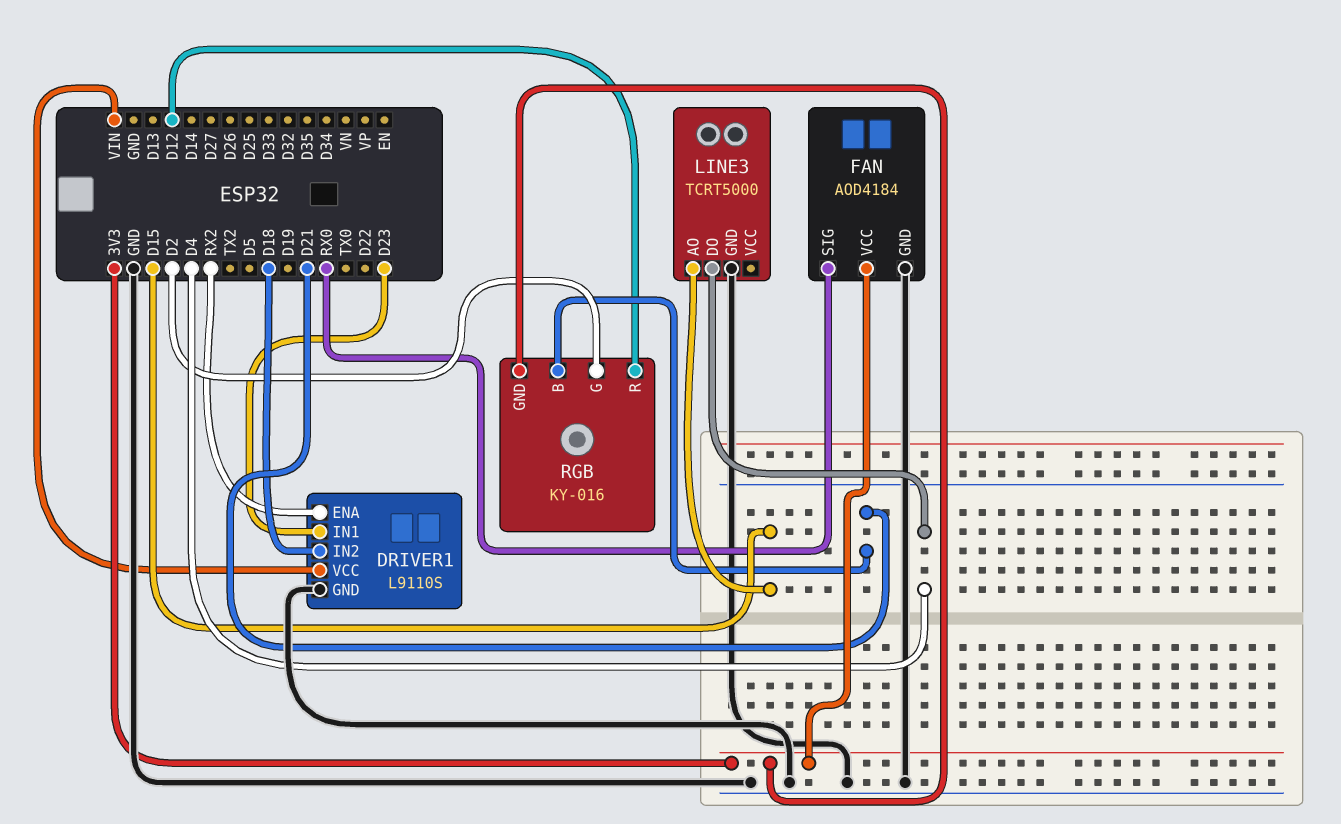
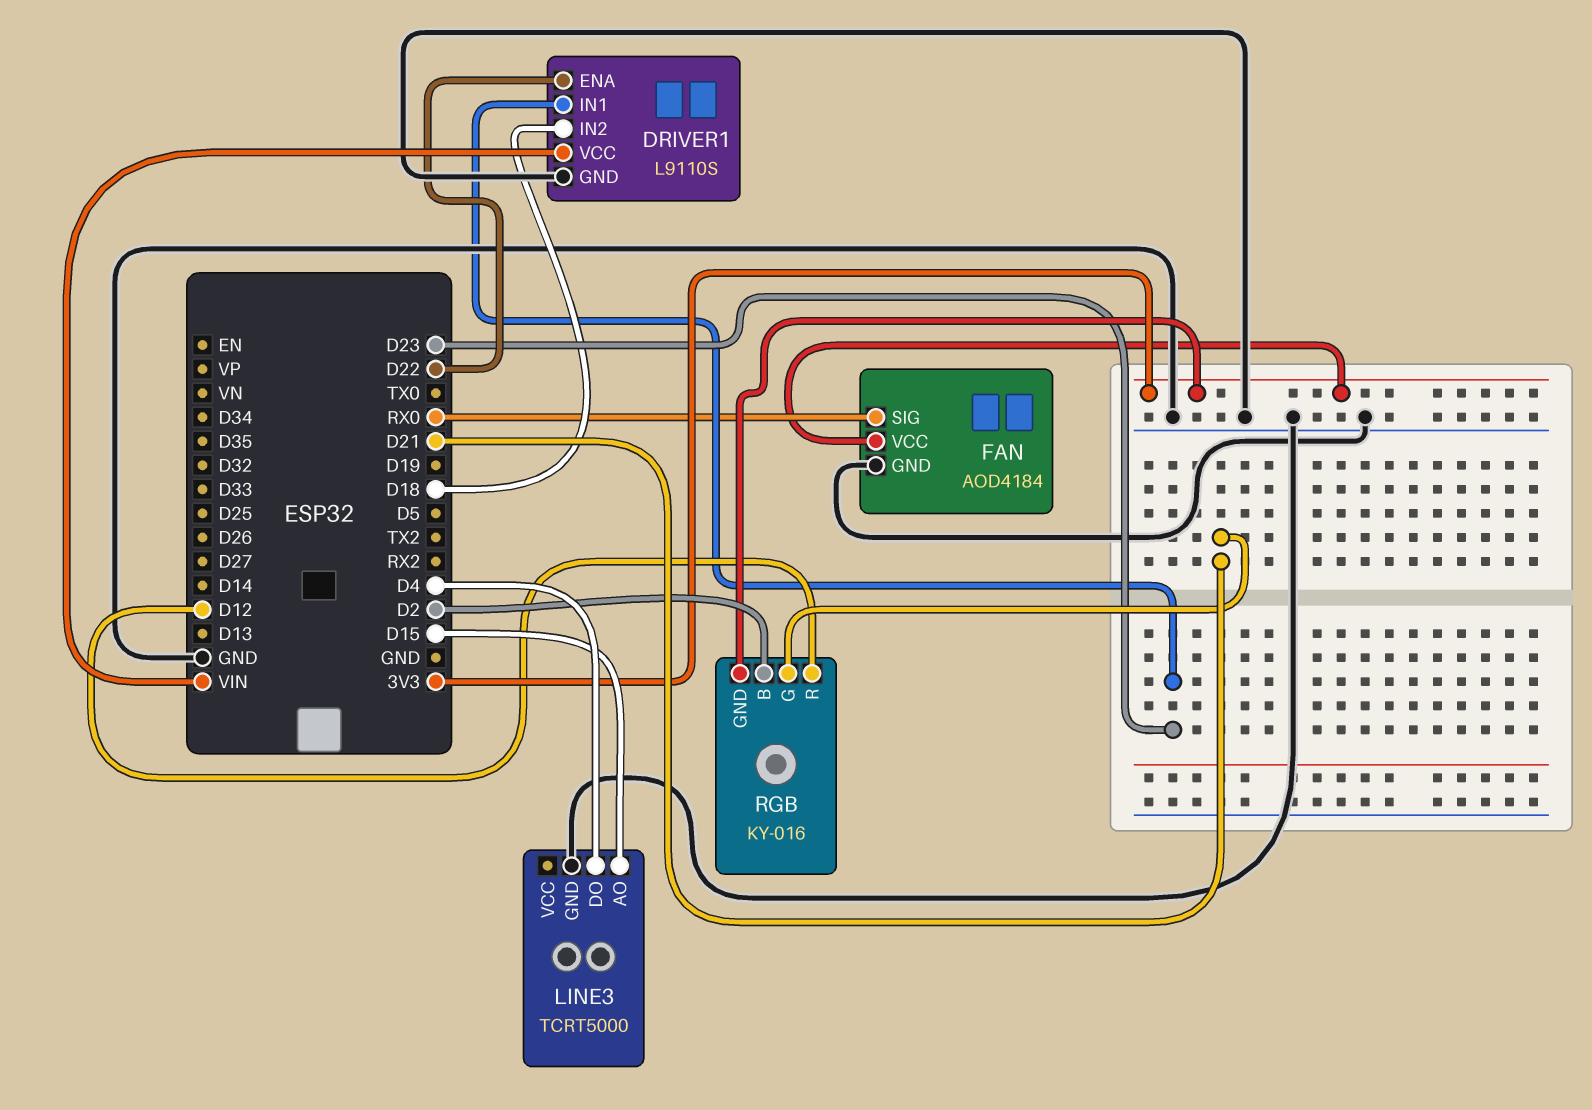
DRIVER1 pin ENA: RX2 -> D22
RGB pin B: D21 -> D2
RGB pin G: D2 -> D21

